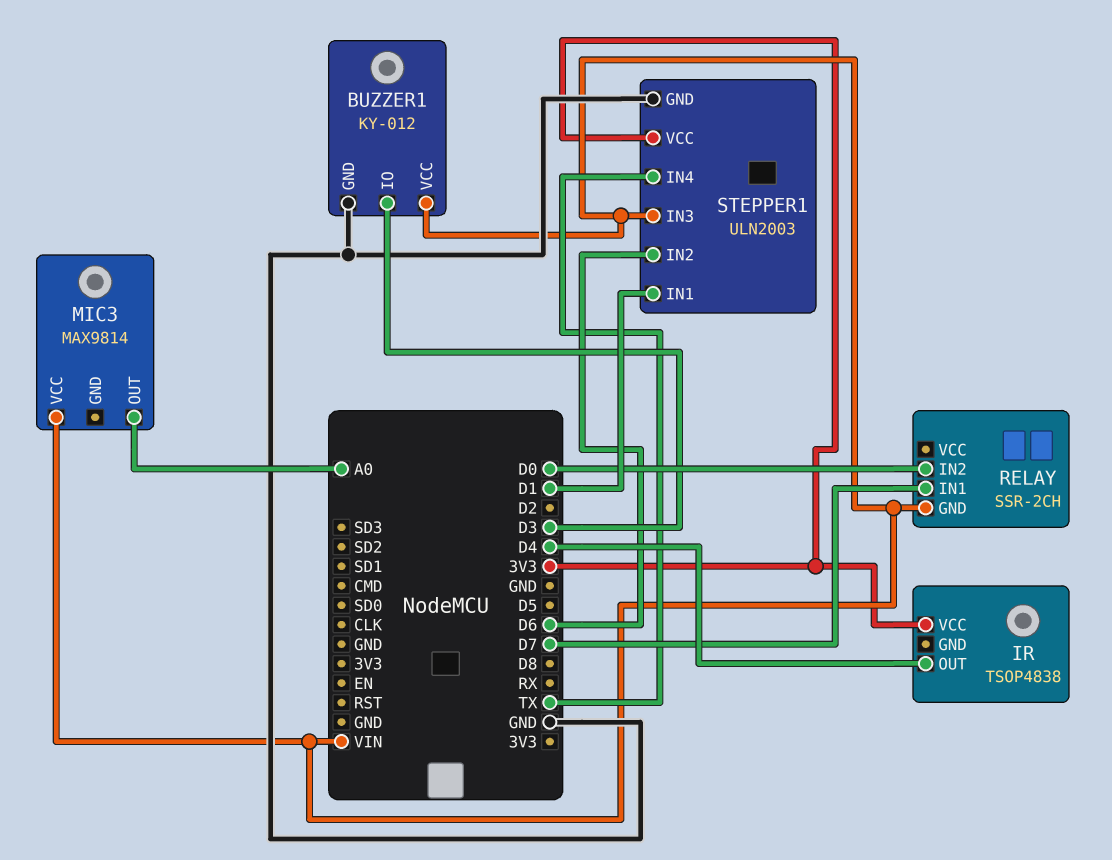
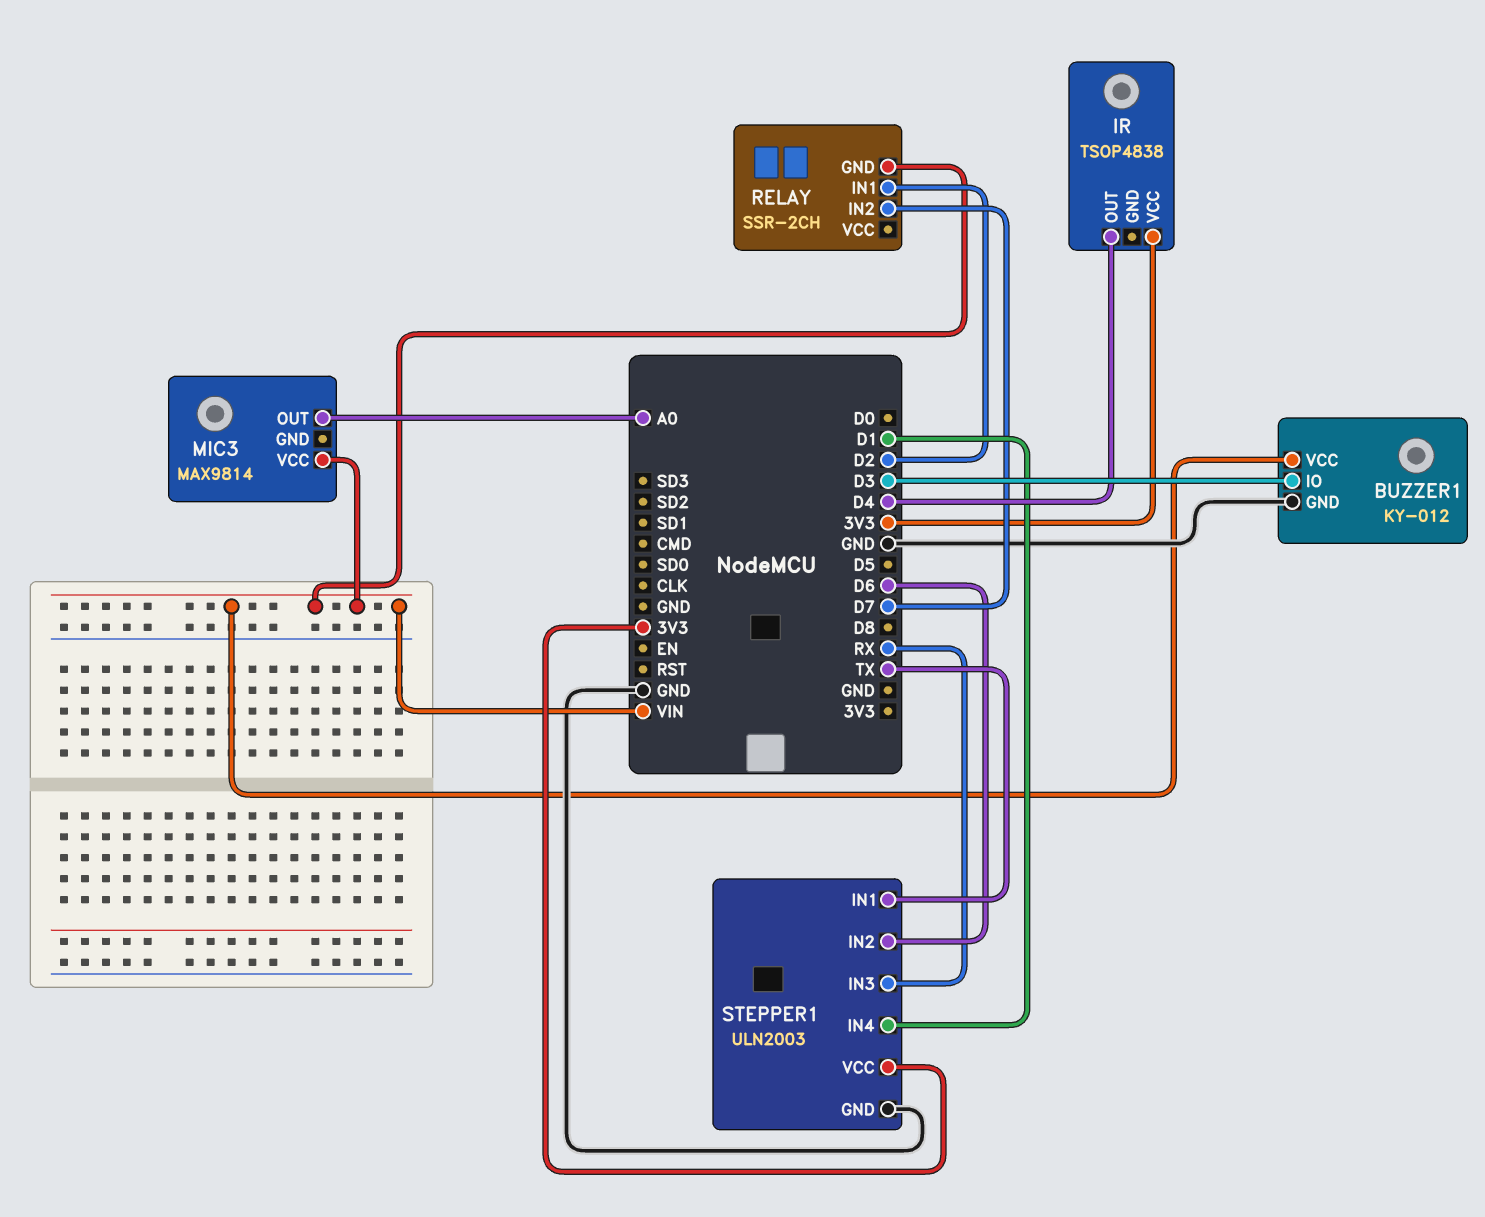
RELAY pin IN1: D7 -> D2
RELAY pin IN2: D0 -> D7
STEPPER1 pin IN1: D1 -> TX
STEPPER1 pin IN3: VIN -> RX
STEPPER1 pin IN4: TX -> D1

